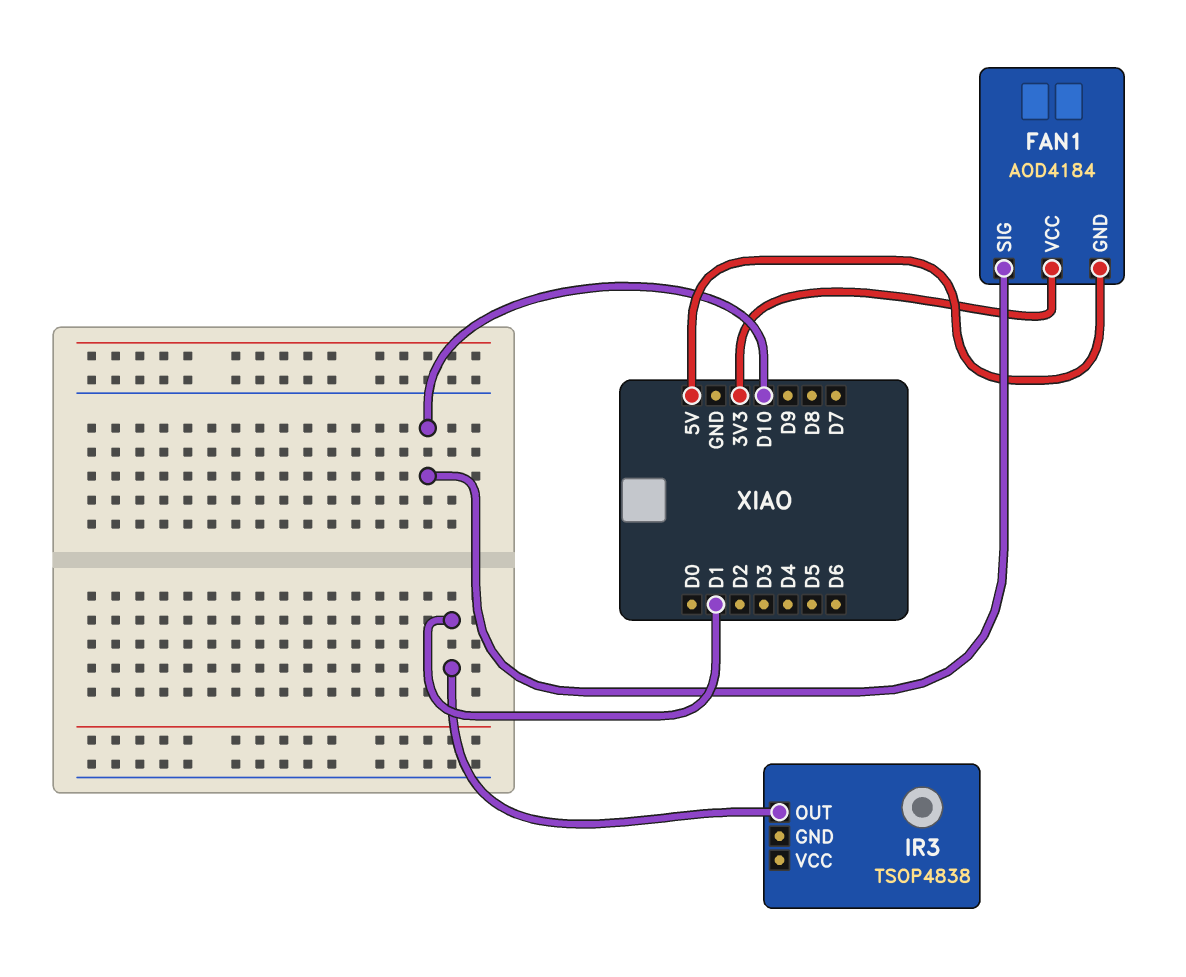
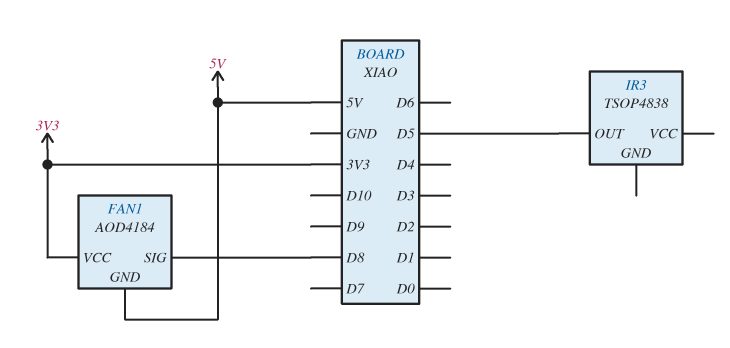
FAN1 pin SIG: D10 -> D8
IR3 pin OUT: D1 -> D5

